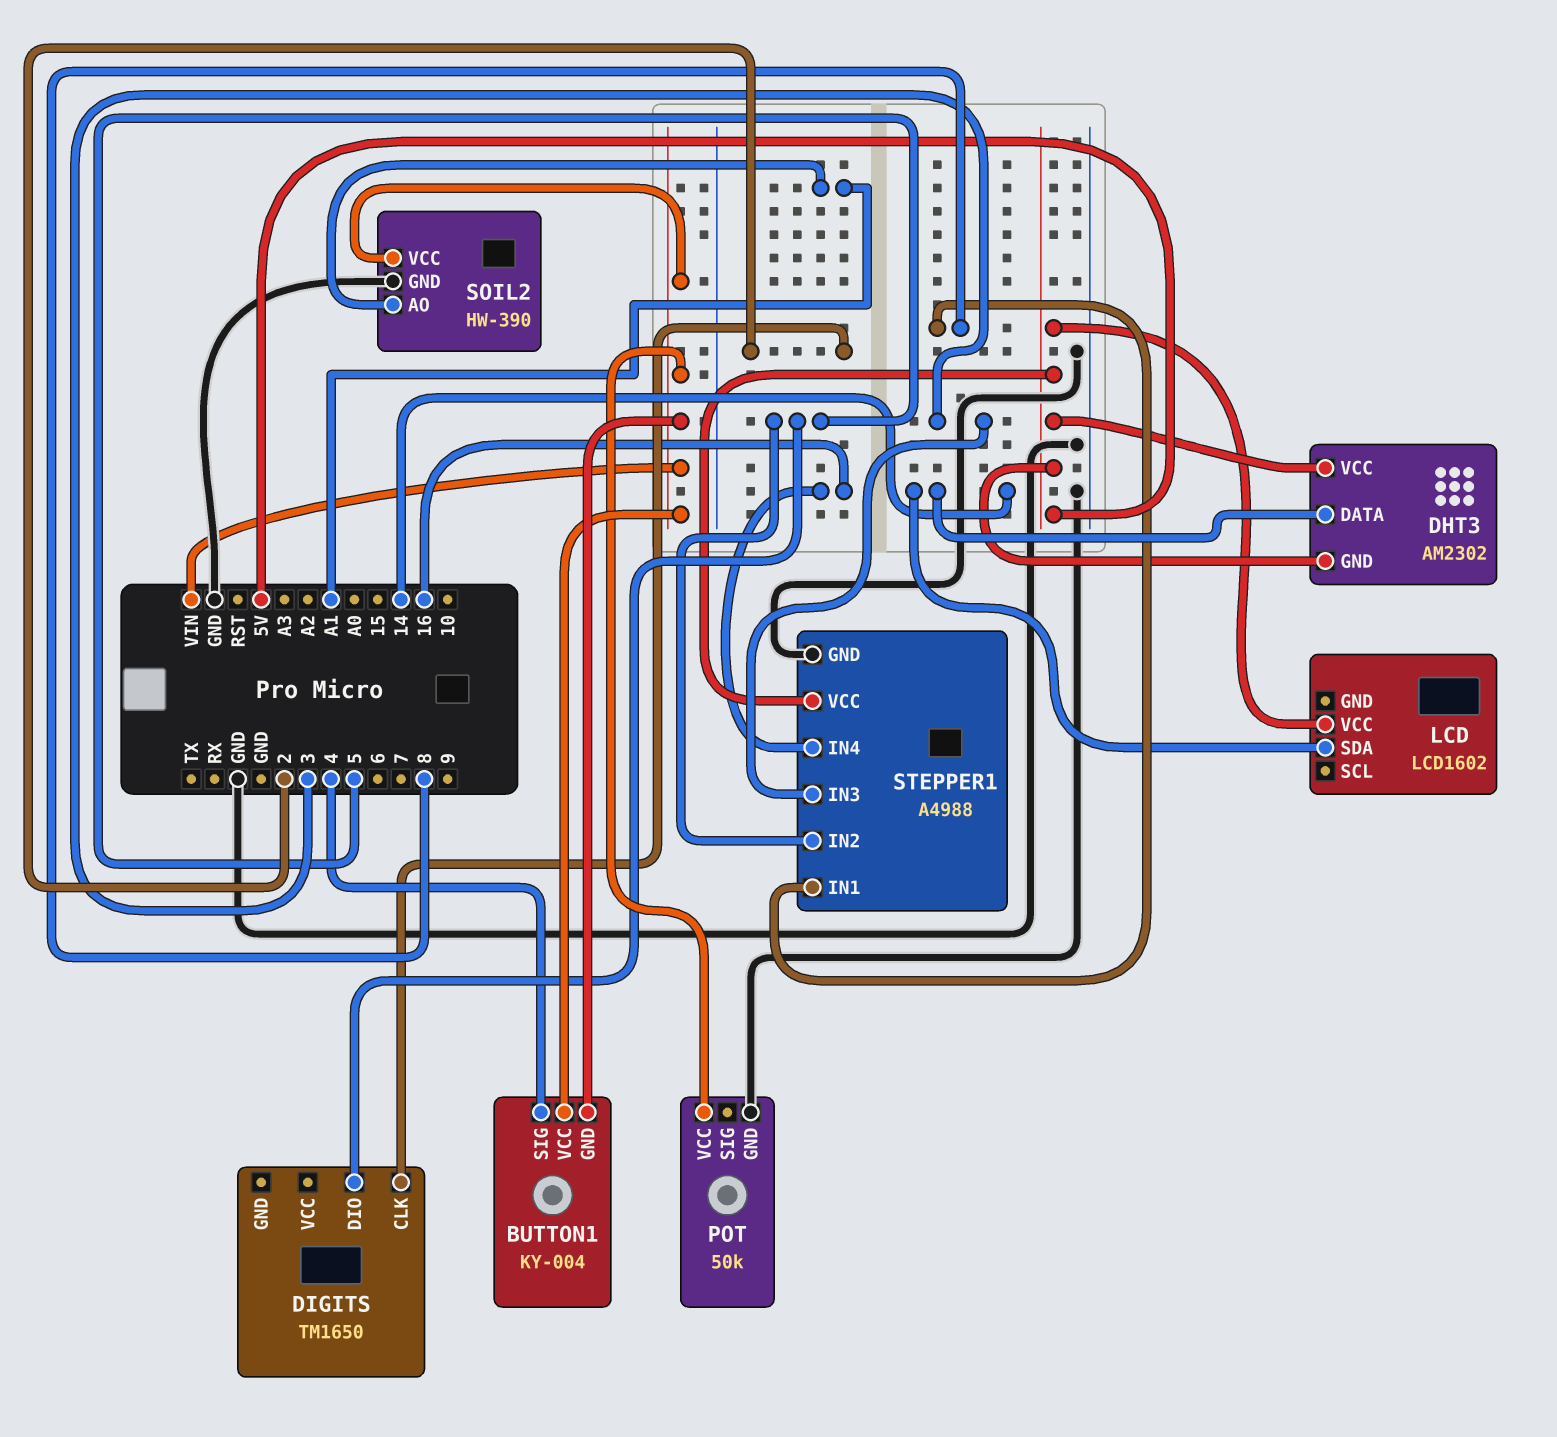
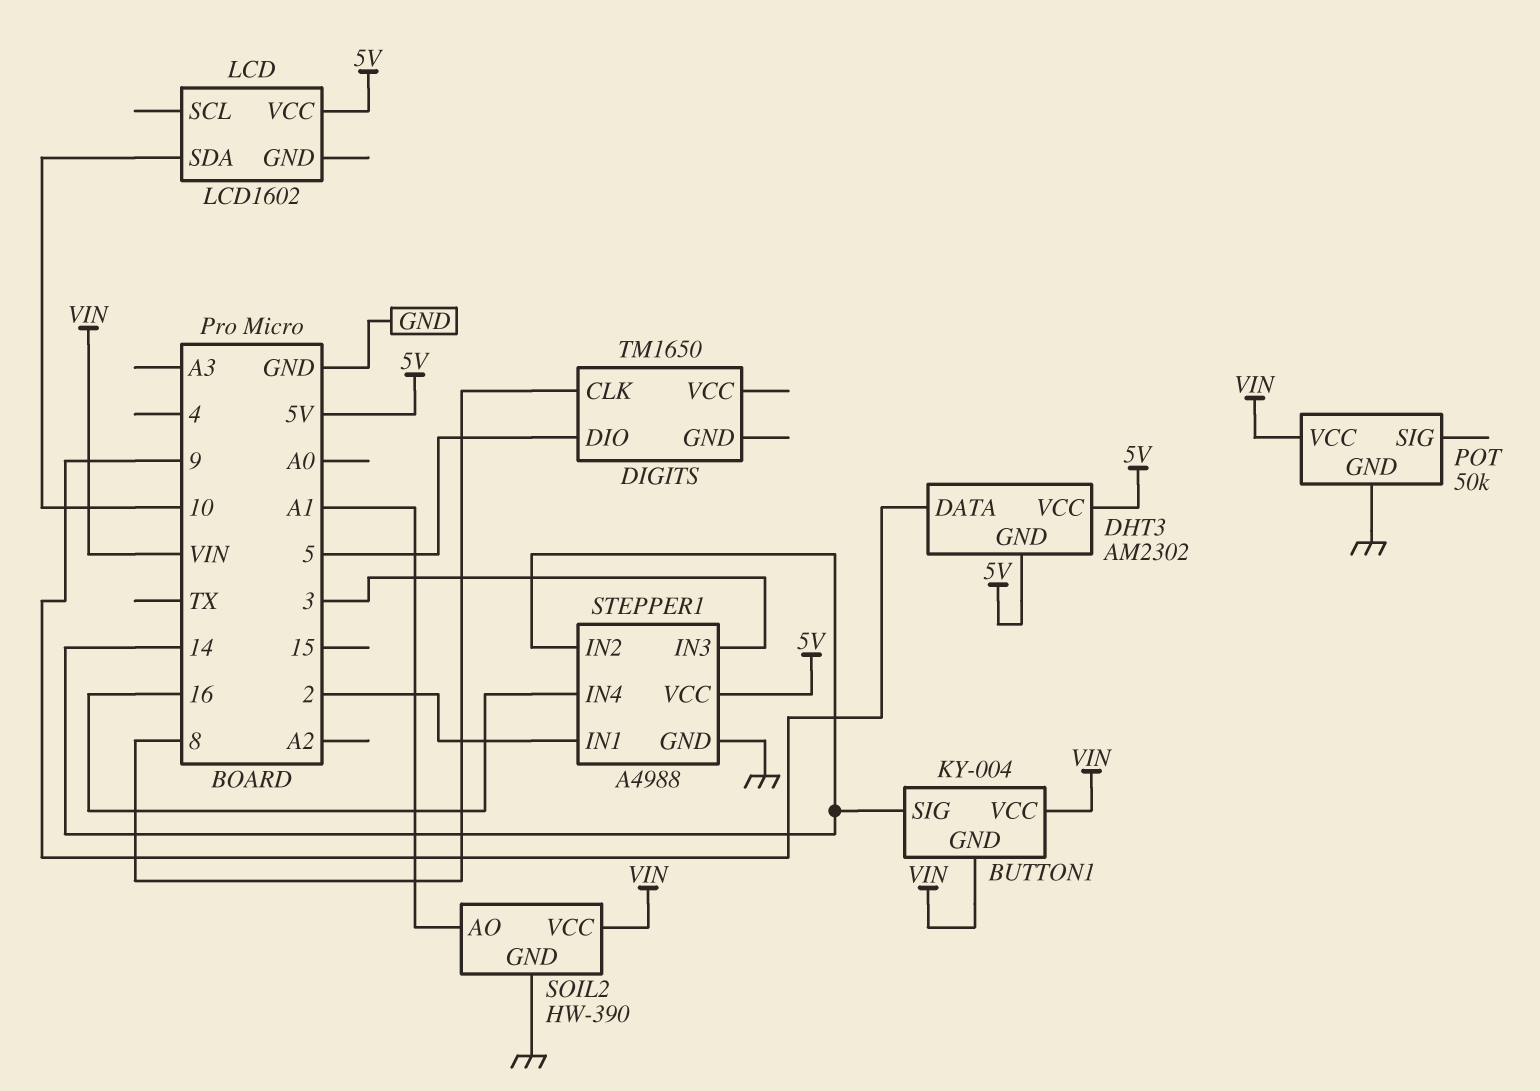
BUTTON1 pin SIG: 4 -> 14
DHT3 pin DATA: 14 -> 9
DIGITS pin CLK: 2 -> 8
LCD pin SDA: 14 -> 10
STEPPER1 pin IN1: 8 -> 2
STEPPER1 pin IN2: 5 -> 14

